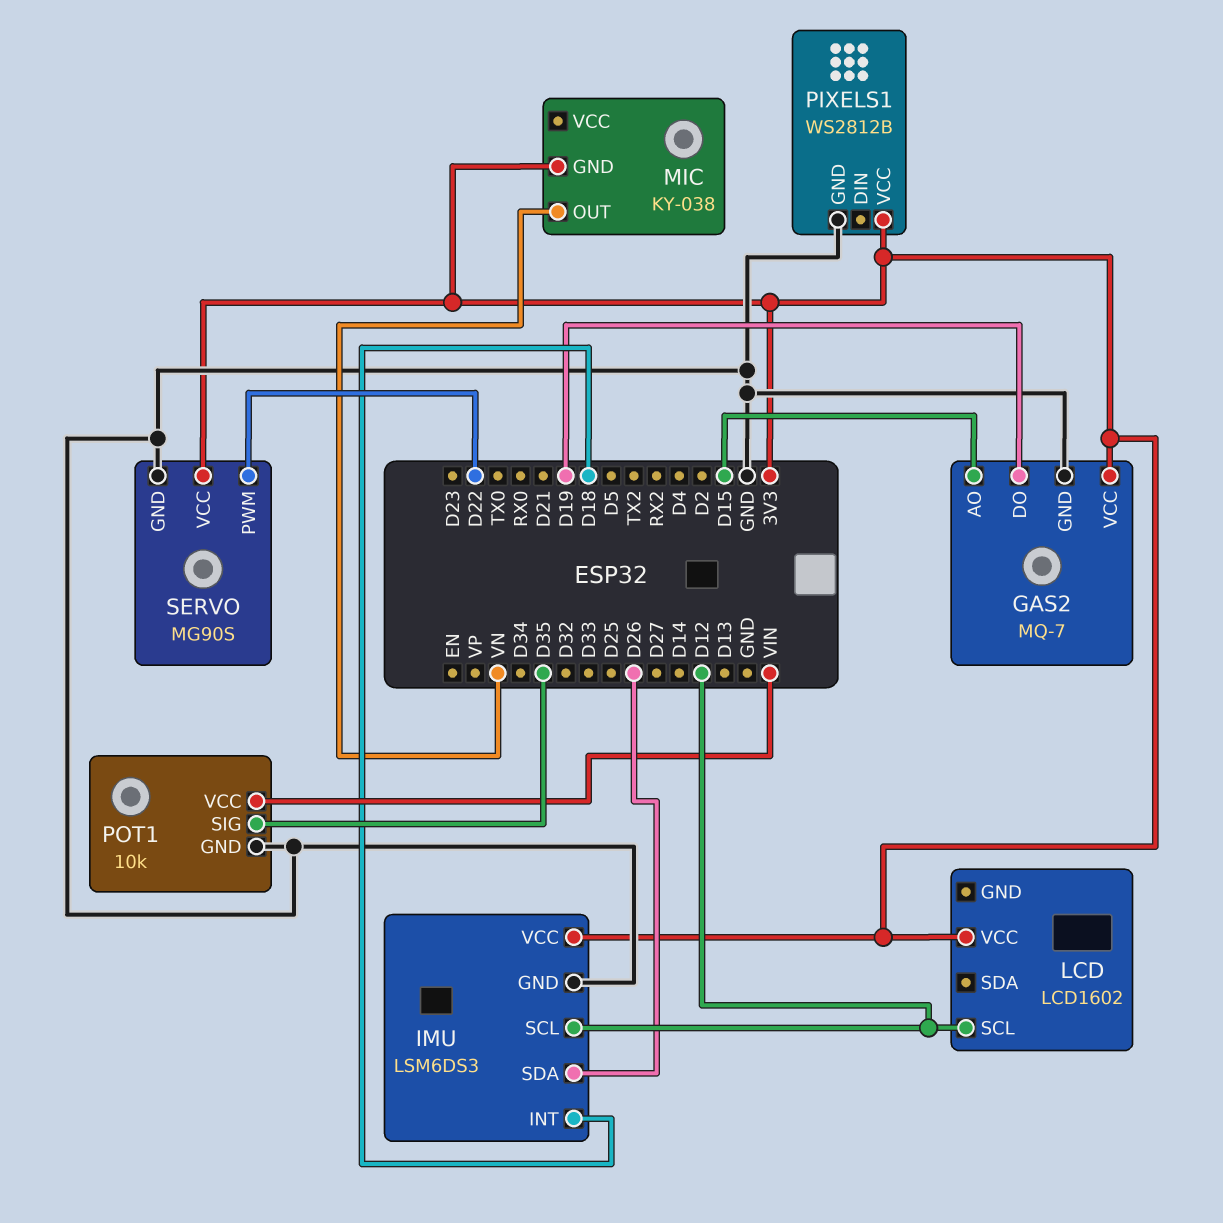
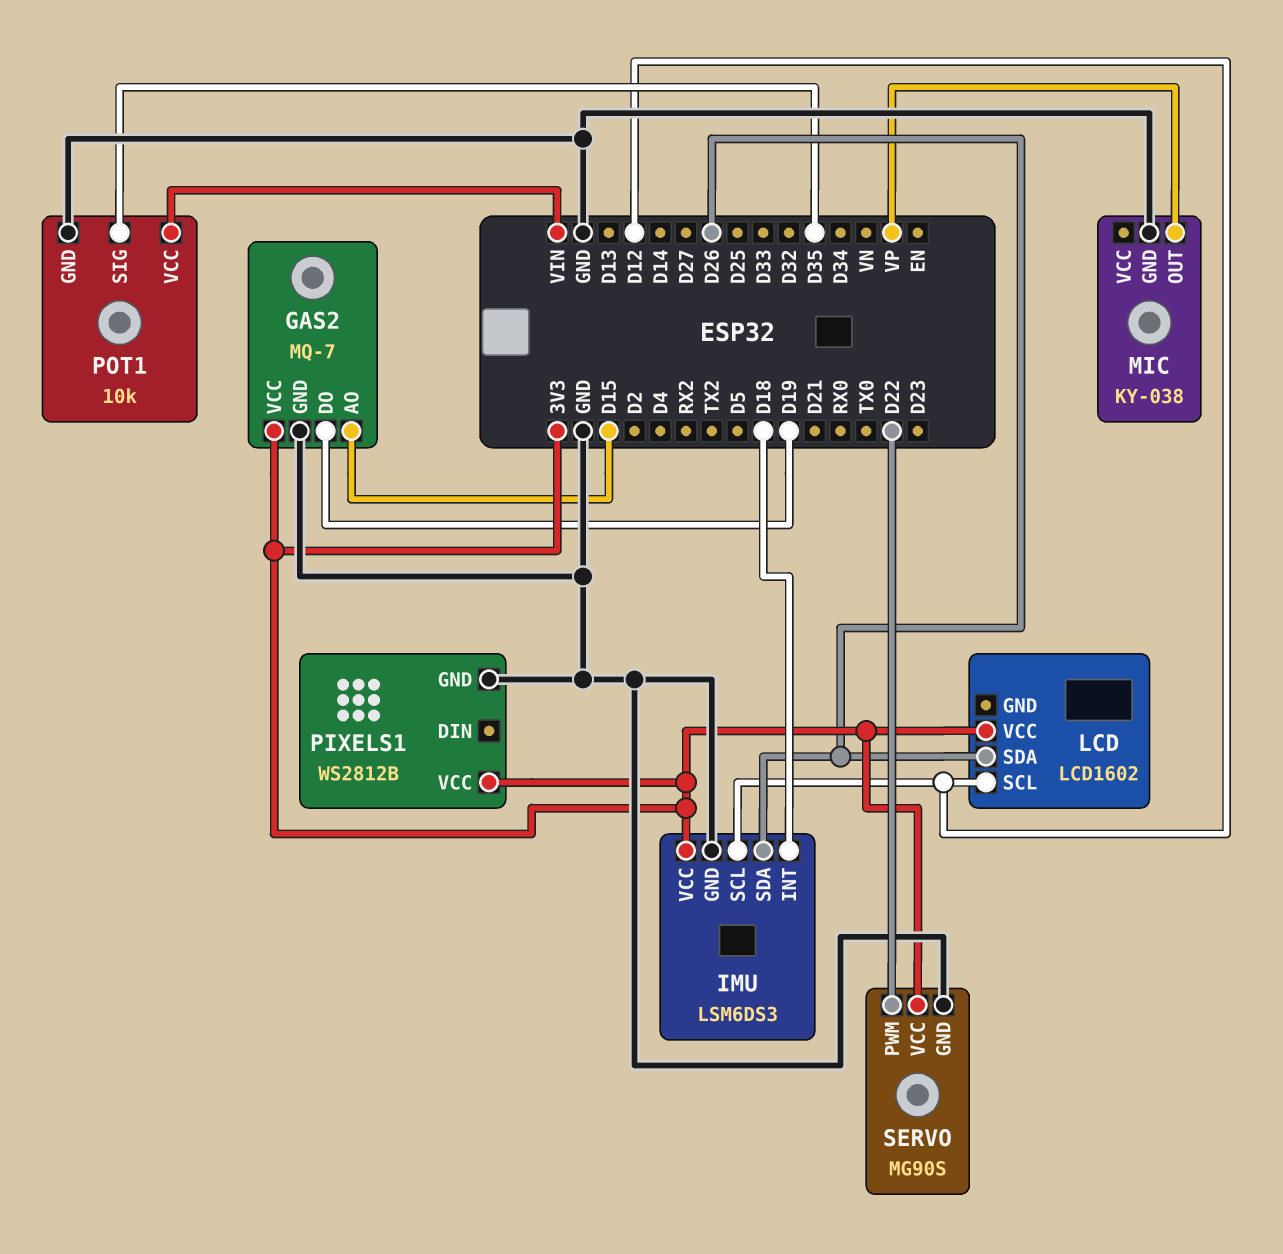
LCD pin SDA: none -> D26
MIC pin GND: 3V3 -> GND
MIC pin OUT: VN -> VP

